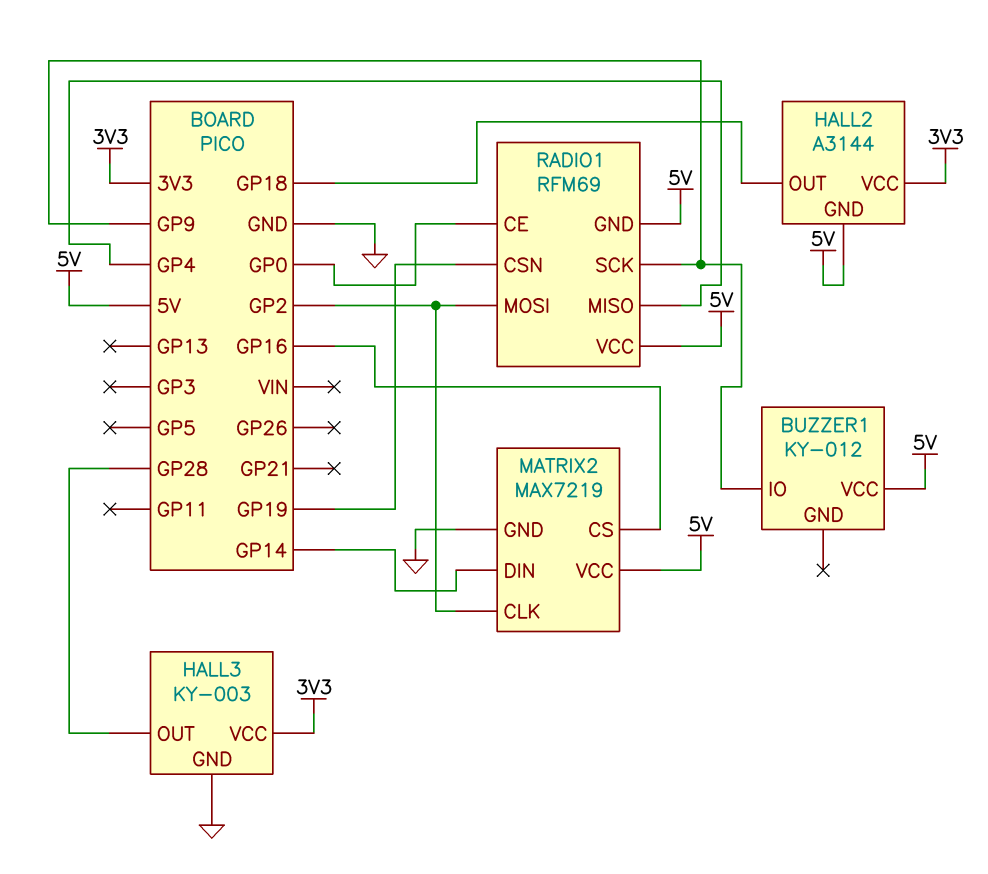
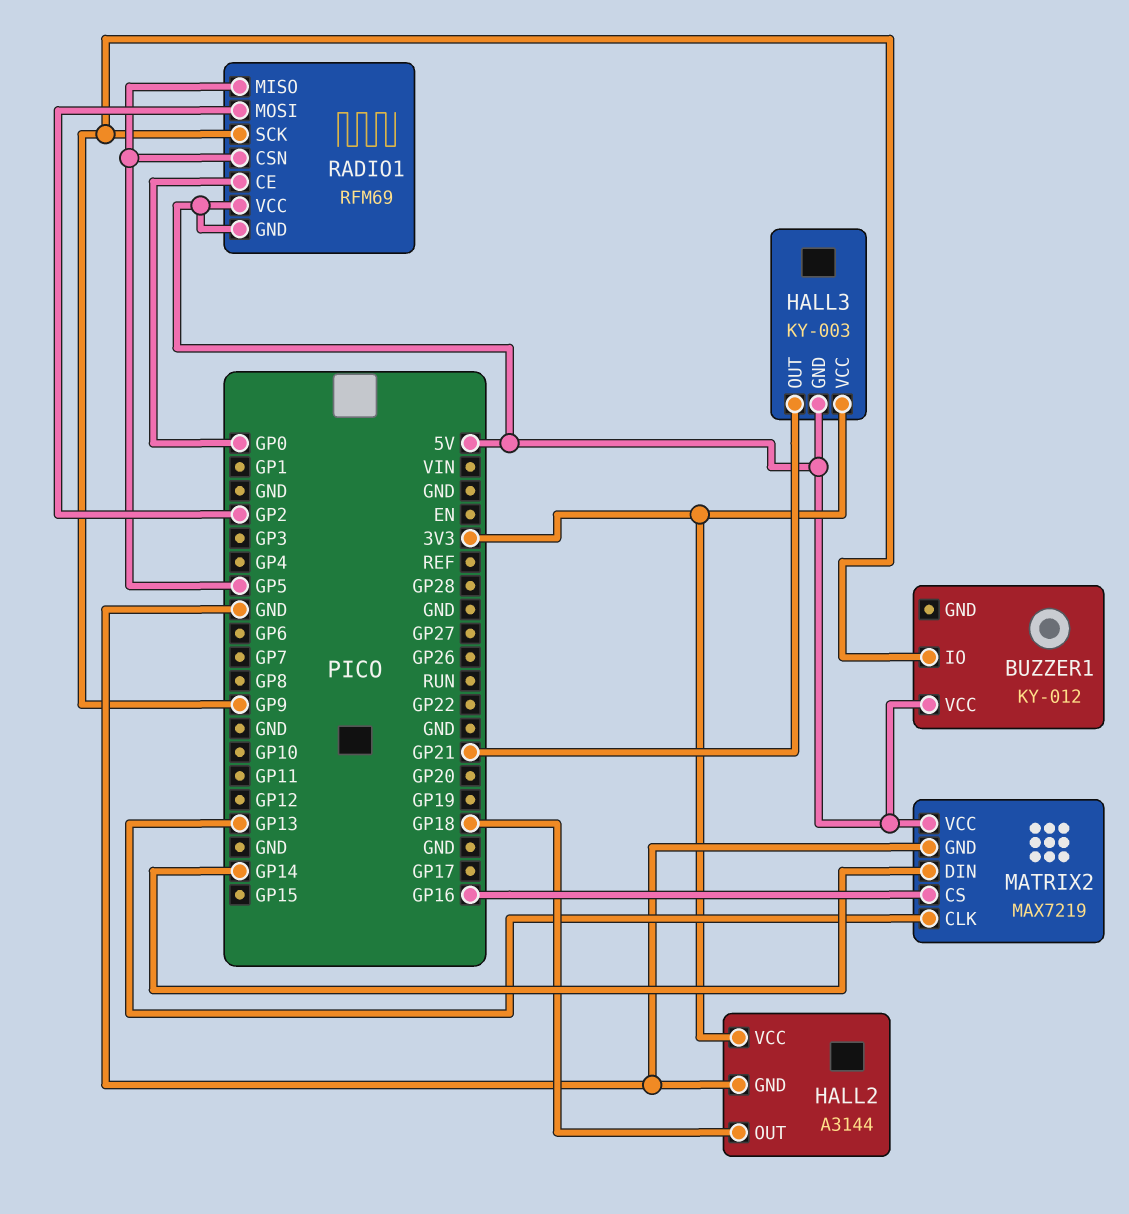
HALL2 pin GND: 5V -> GND
HALL3 pin GND: GND -> 5V
HALL3 pin OUT: GP28 -> GP21
MATRIX2 pin CLK: GP2 -> GP13
RADIO1 pin CSN: GP19 -> GP5
RADIO1 pin MISO: GP4 -> GP5

